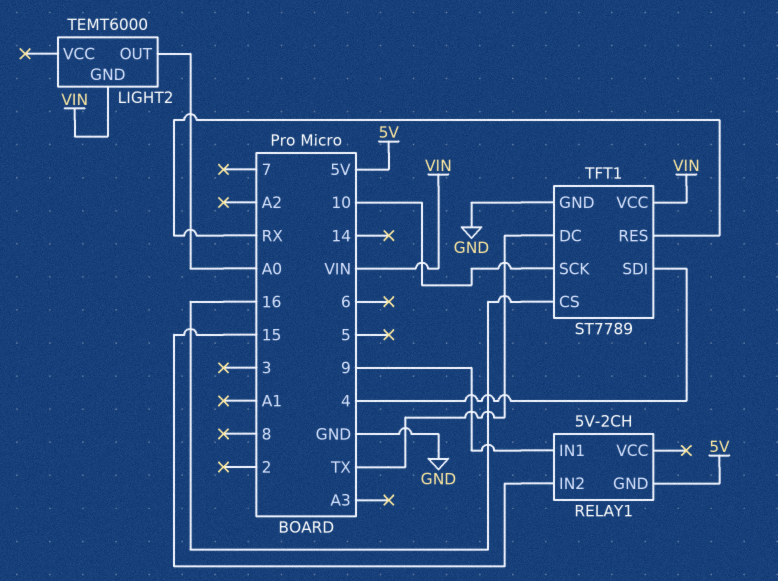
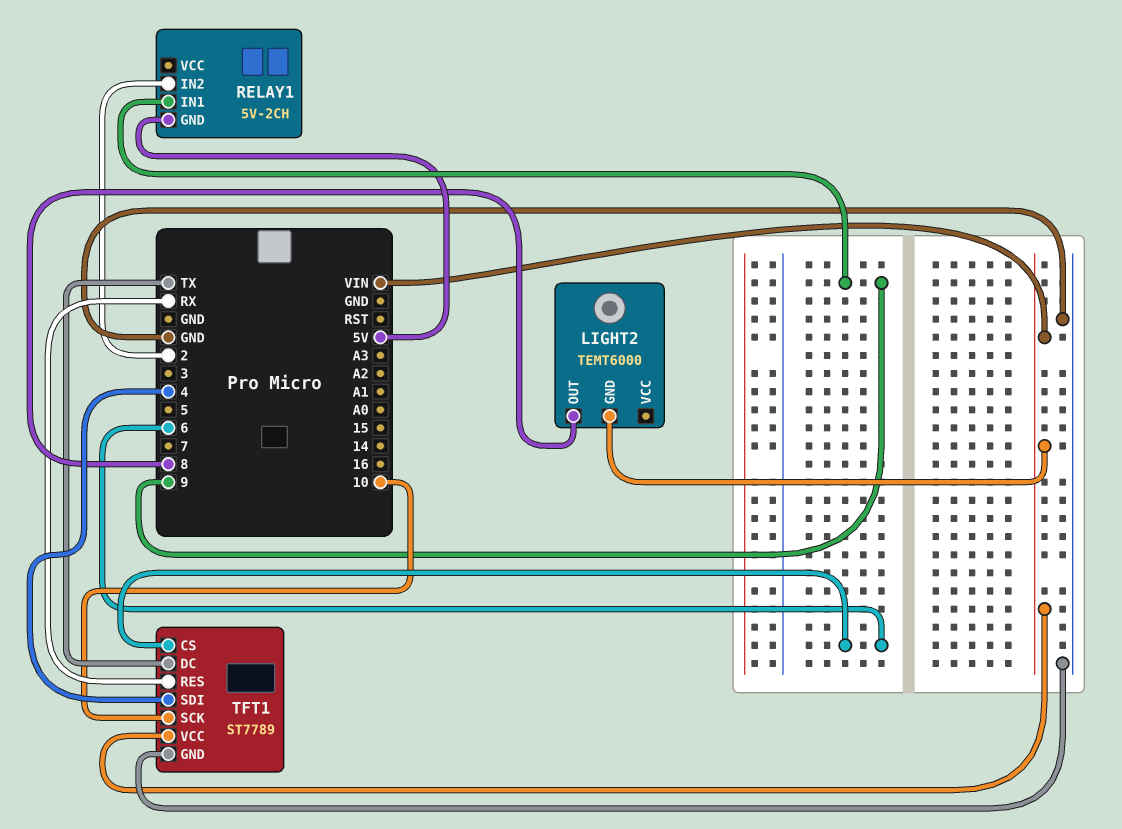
LIGHT2 pin OUT: A0 -> 8
RELAY1 pin IN2: 15 -> 2
TFT1 pin CS: 16 -> 6

